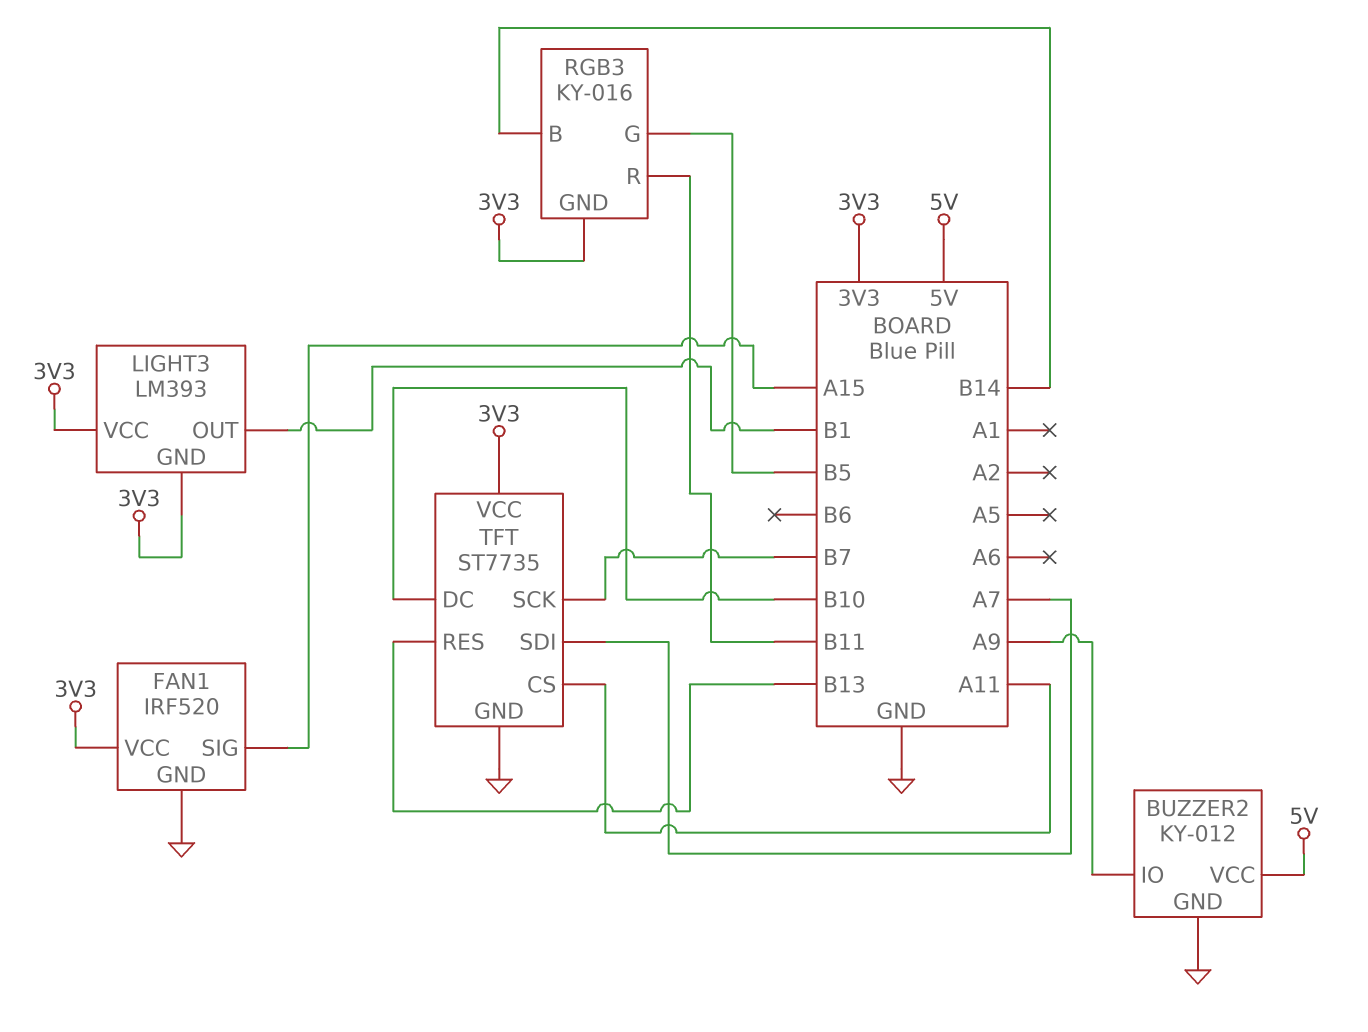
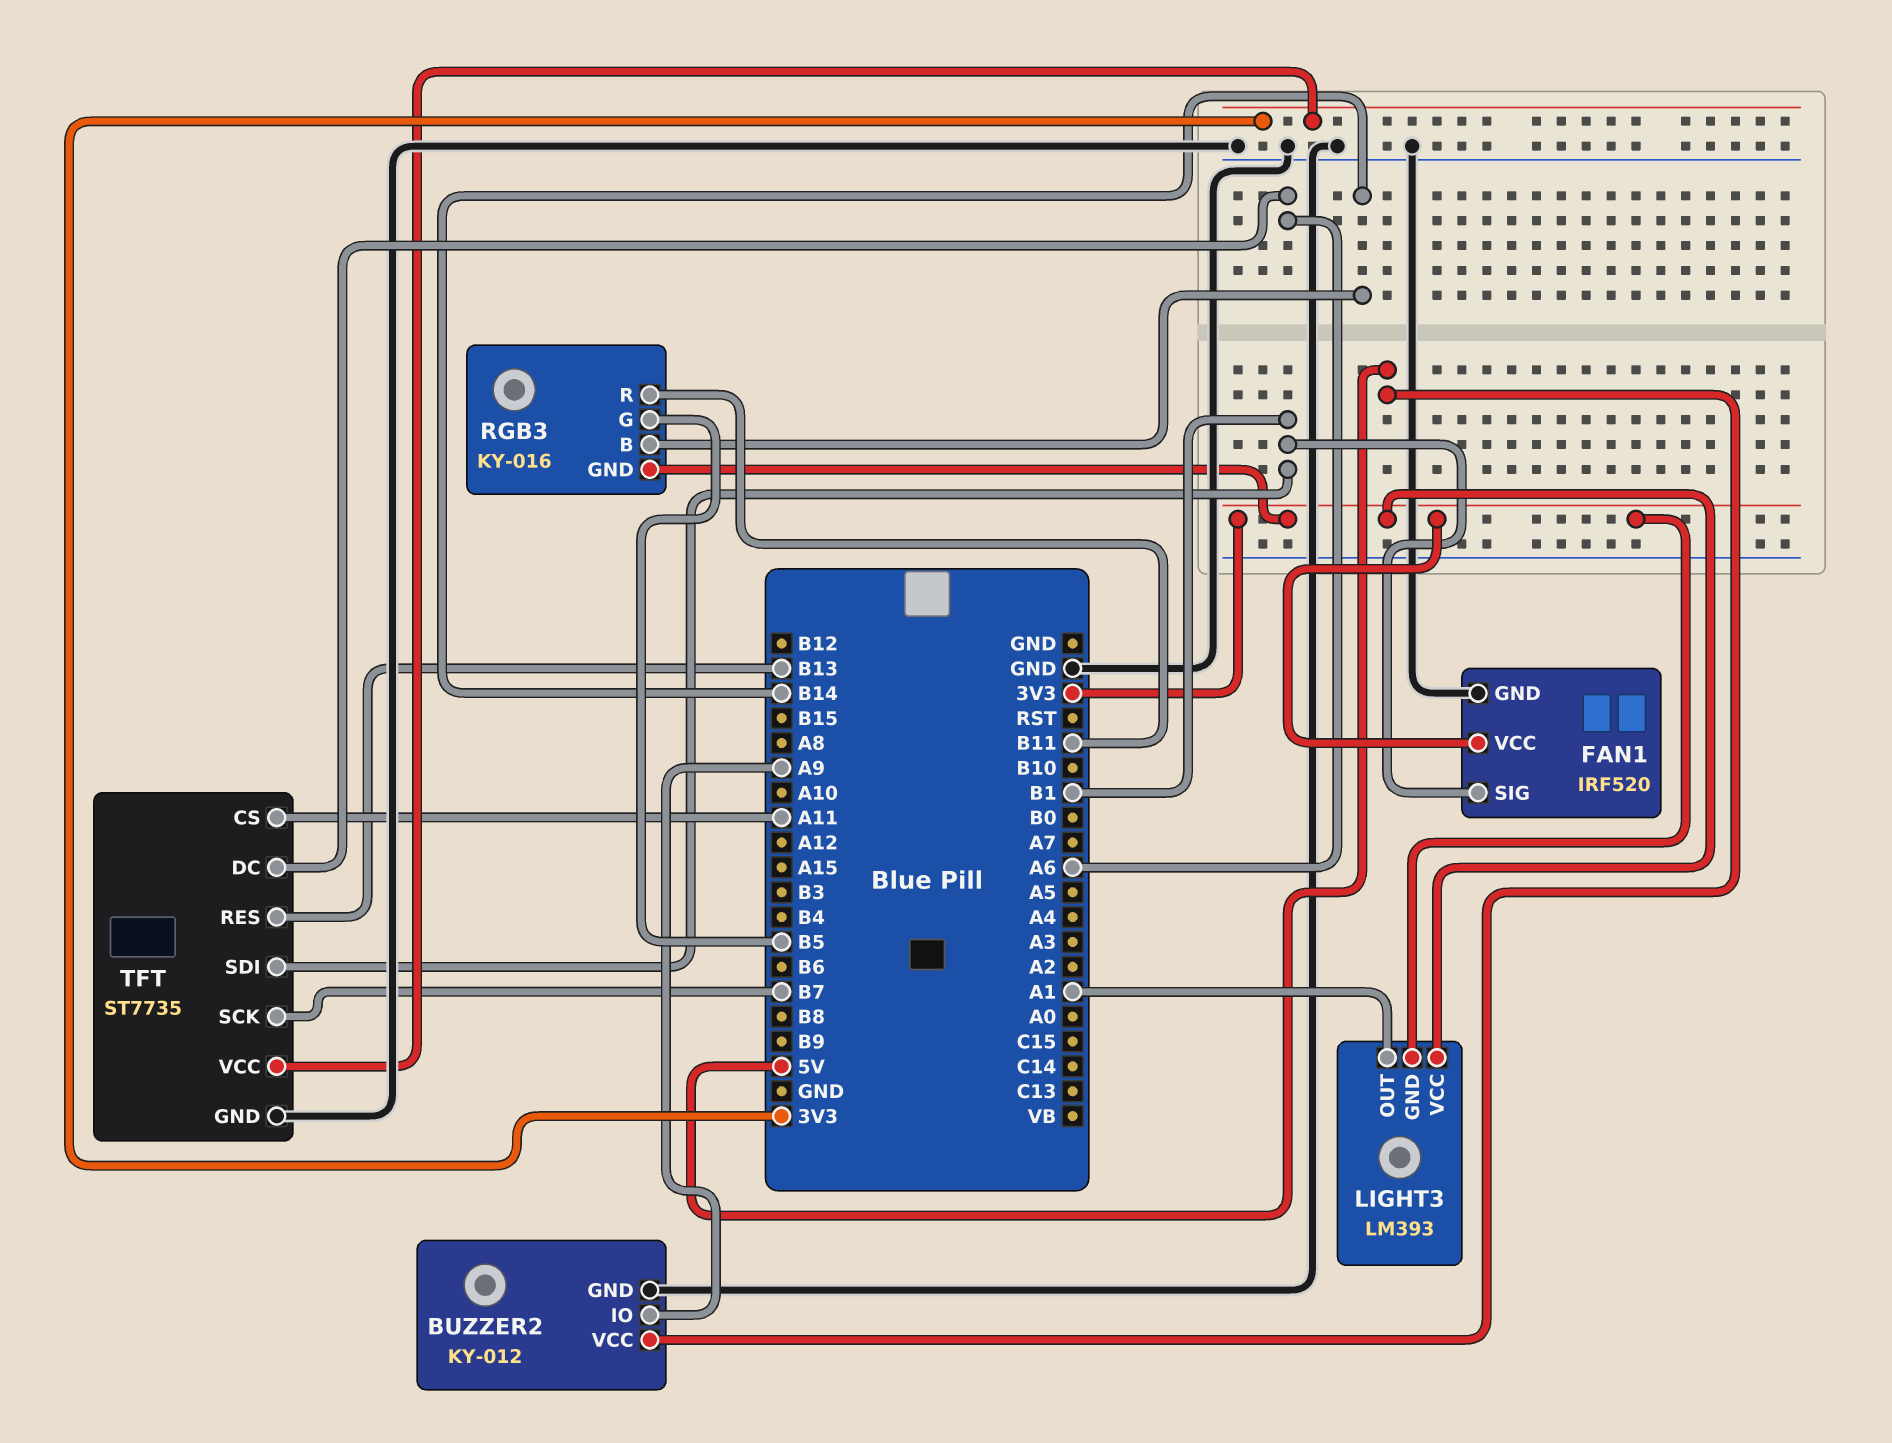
FAN1 pin SIG: A15 -> B1
LIGHT3 pin OUT: B1 -> A1
TFT pin DC: B10 -> A6
TFT pin SDI: A7 -> B1

